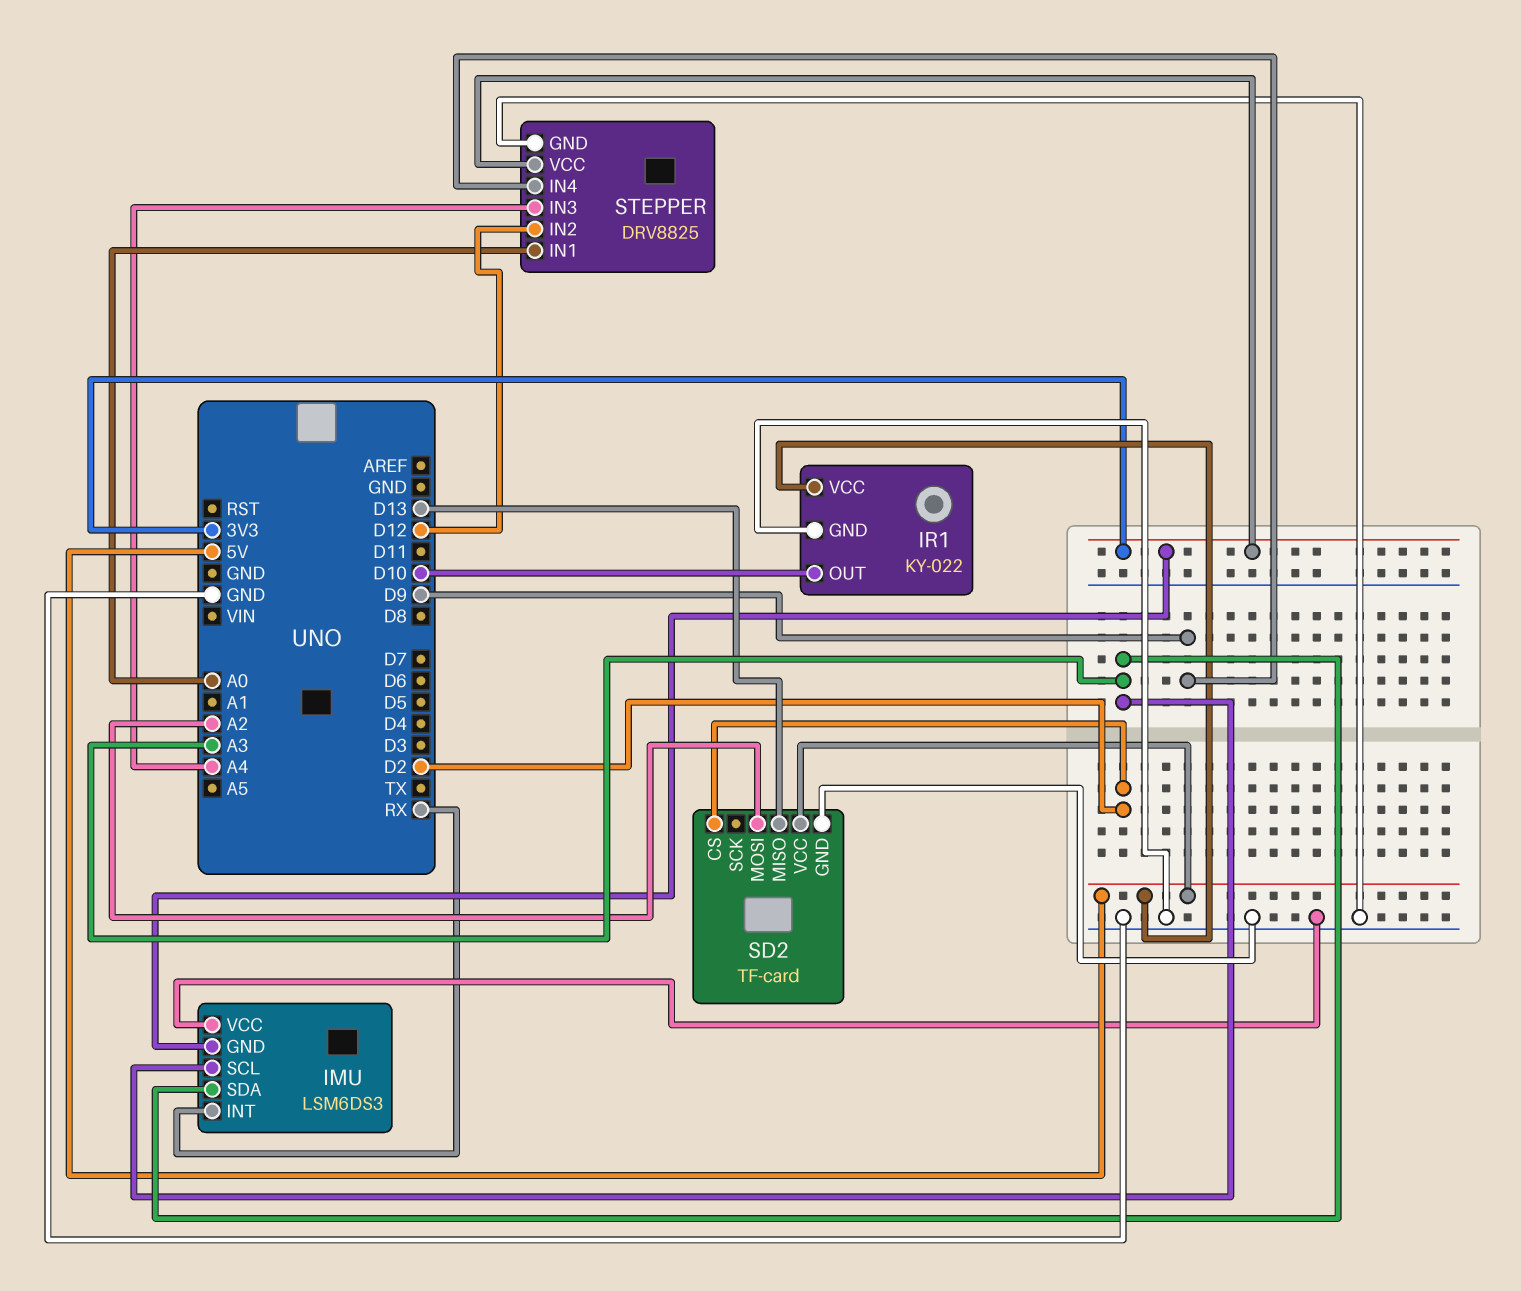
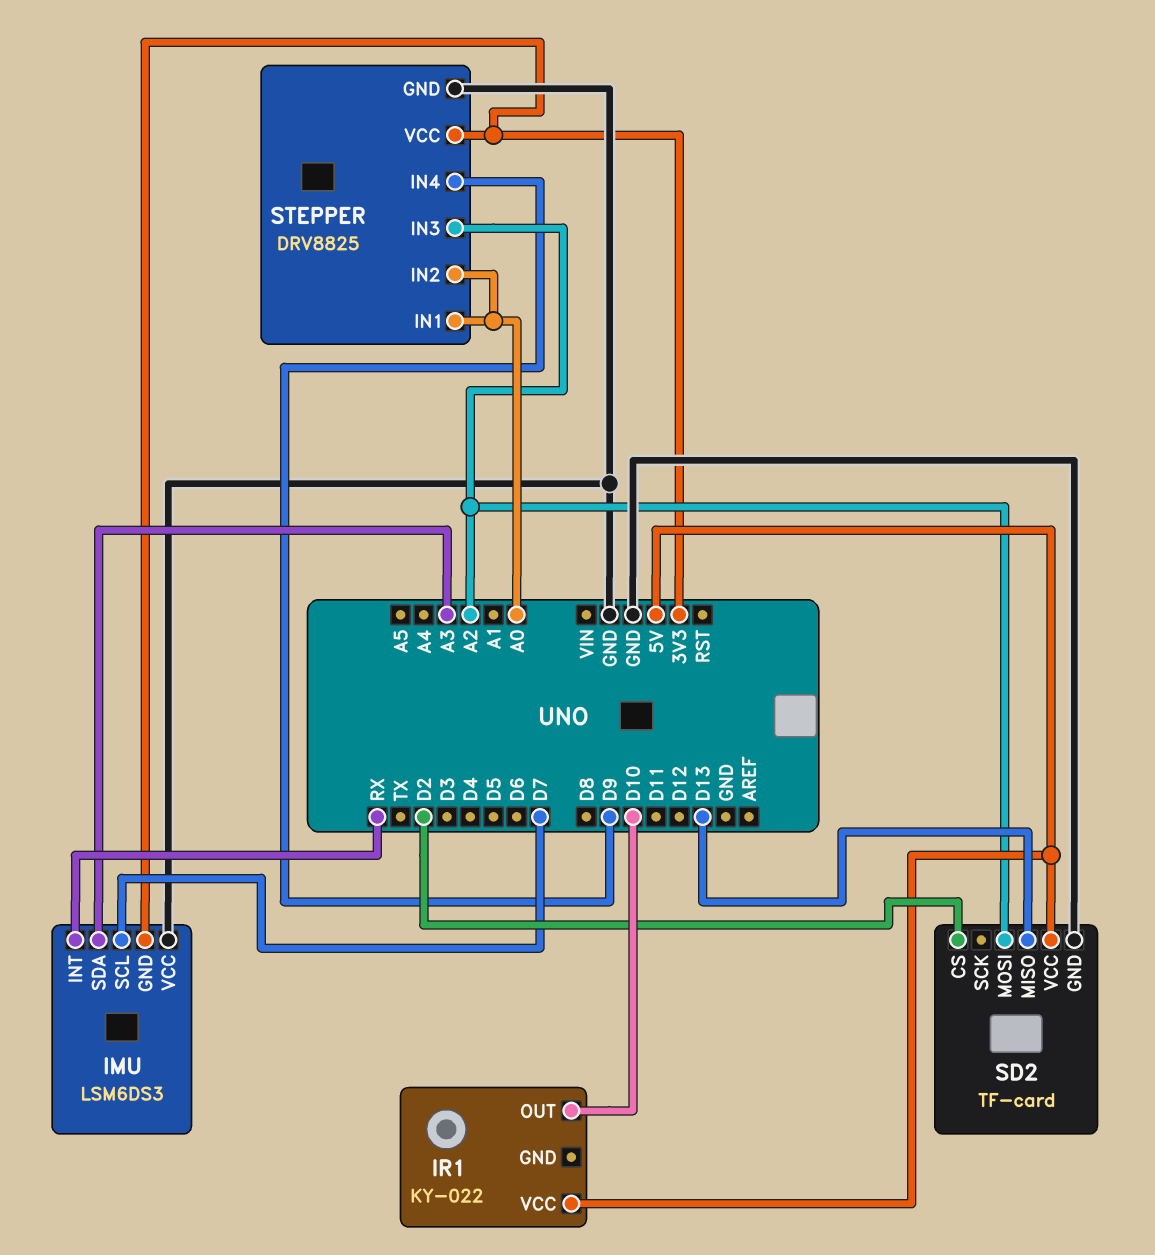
IMU pin SCL: A3 -> D7
IR1 pin GND: GND -> none
STEPPER pin IN2: D12 -> A0
STEPPER pin IN3: A4 -> A2

